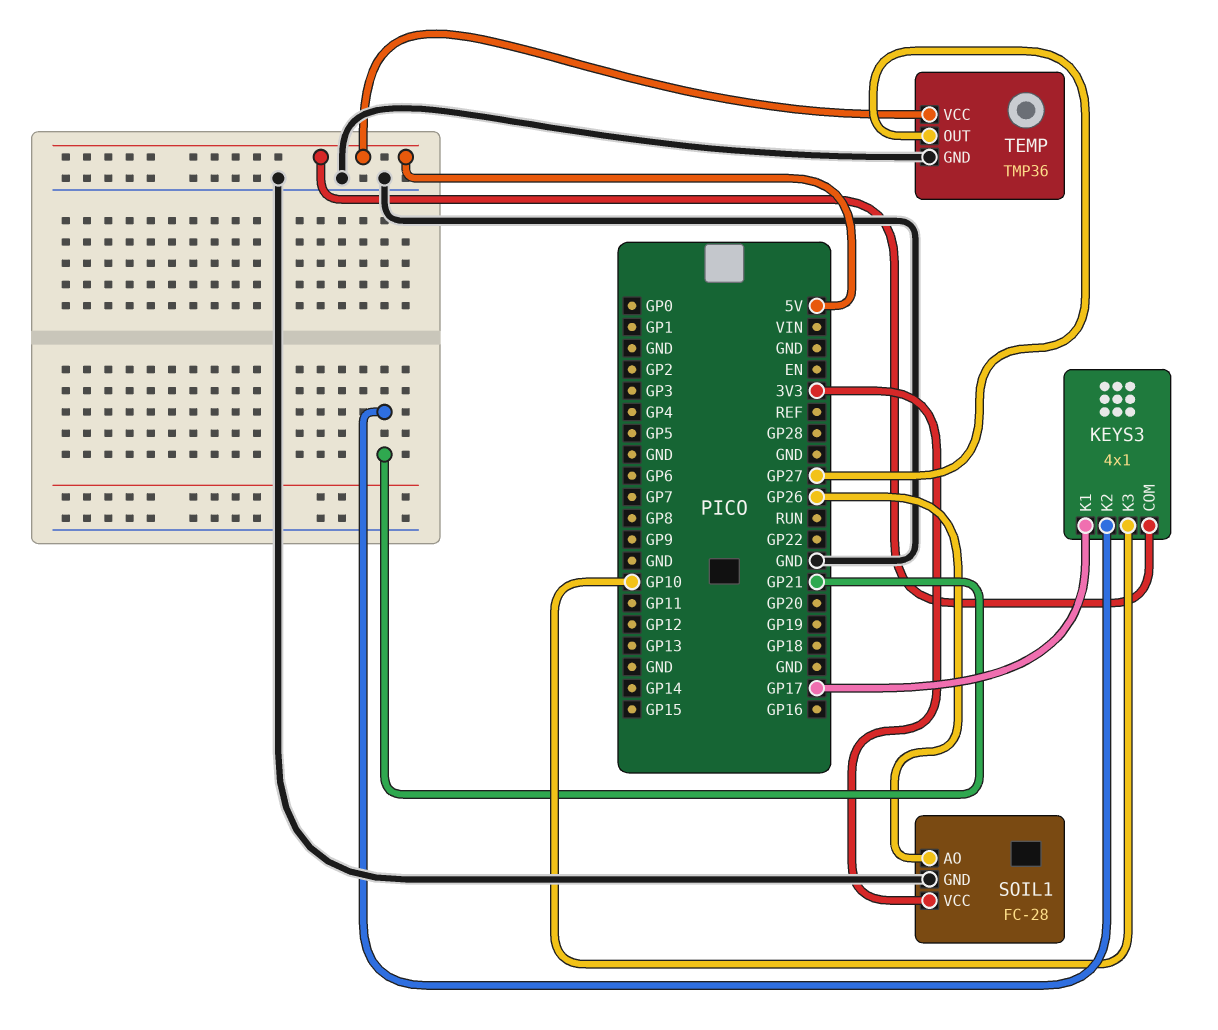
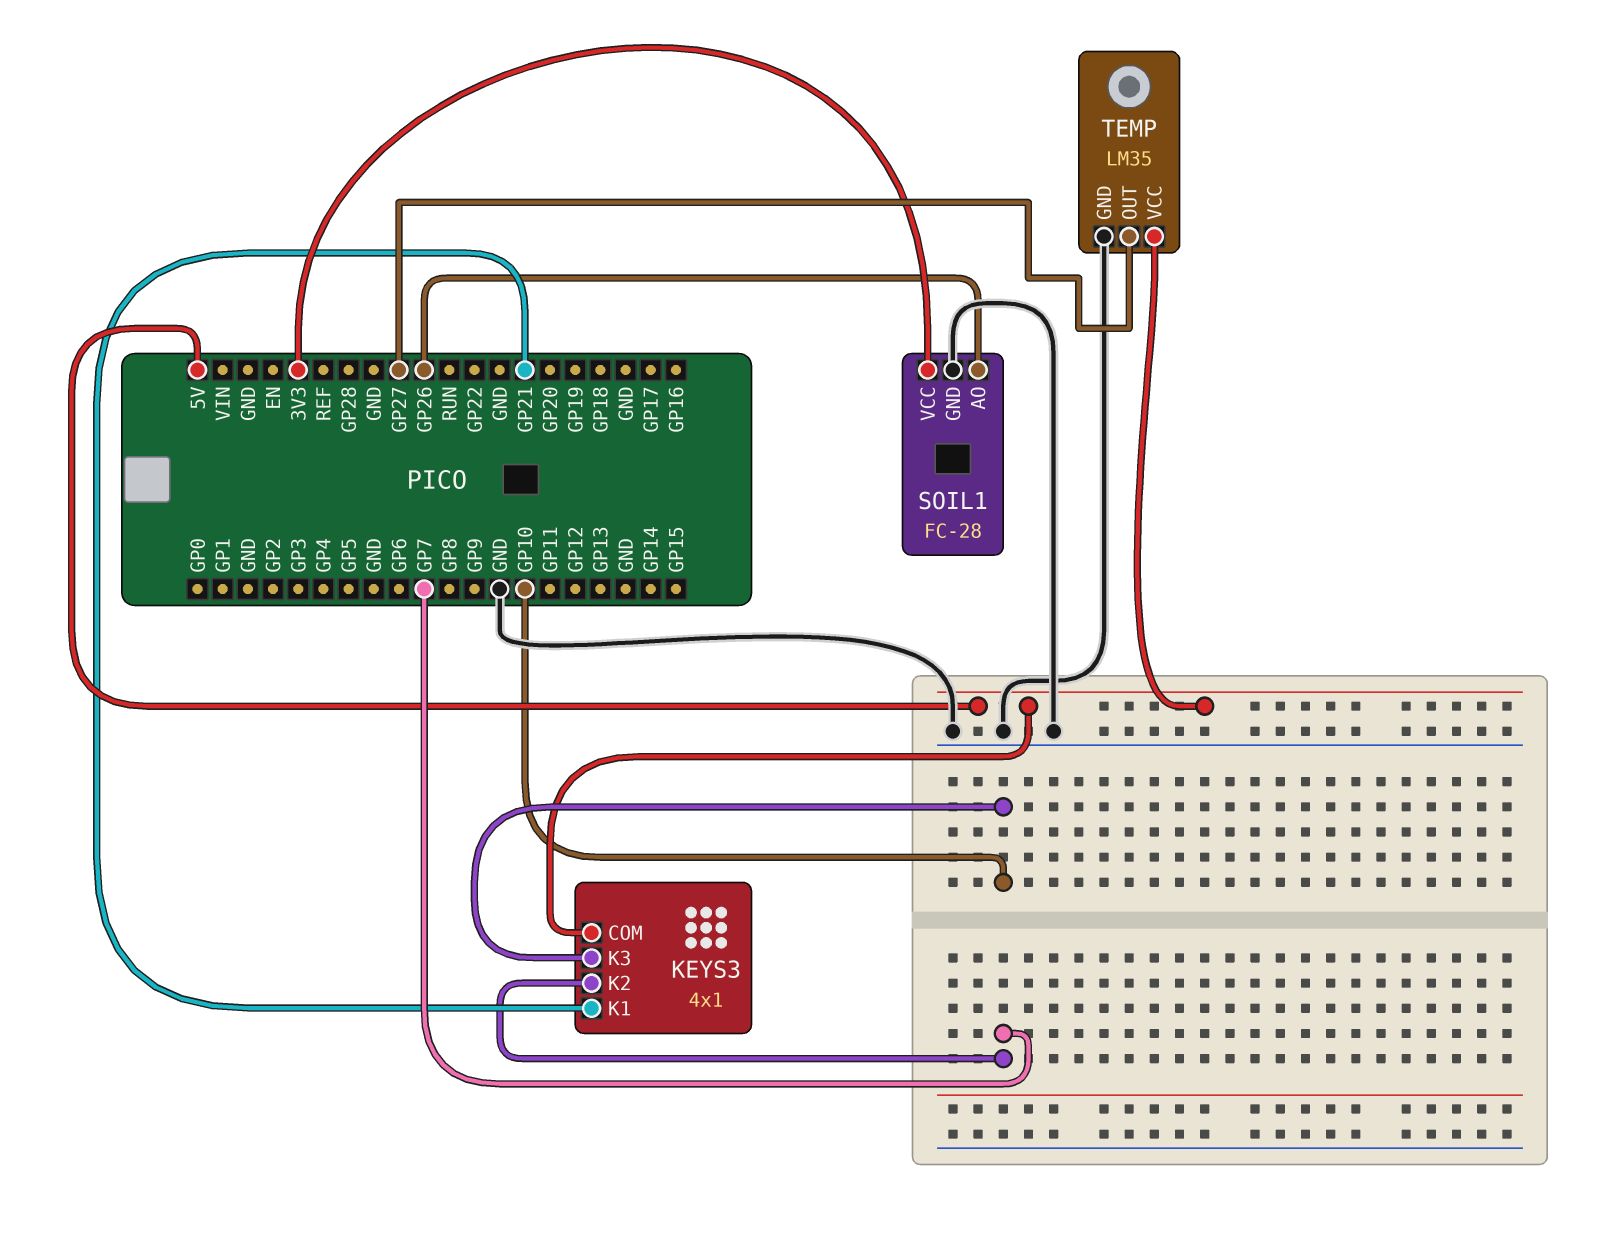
KEYS3 pin K1: GP17 -> GP21
KEYS3 pin K2: GP21 -> GP7
TEMP: TMP36 -> LM35

